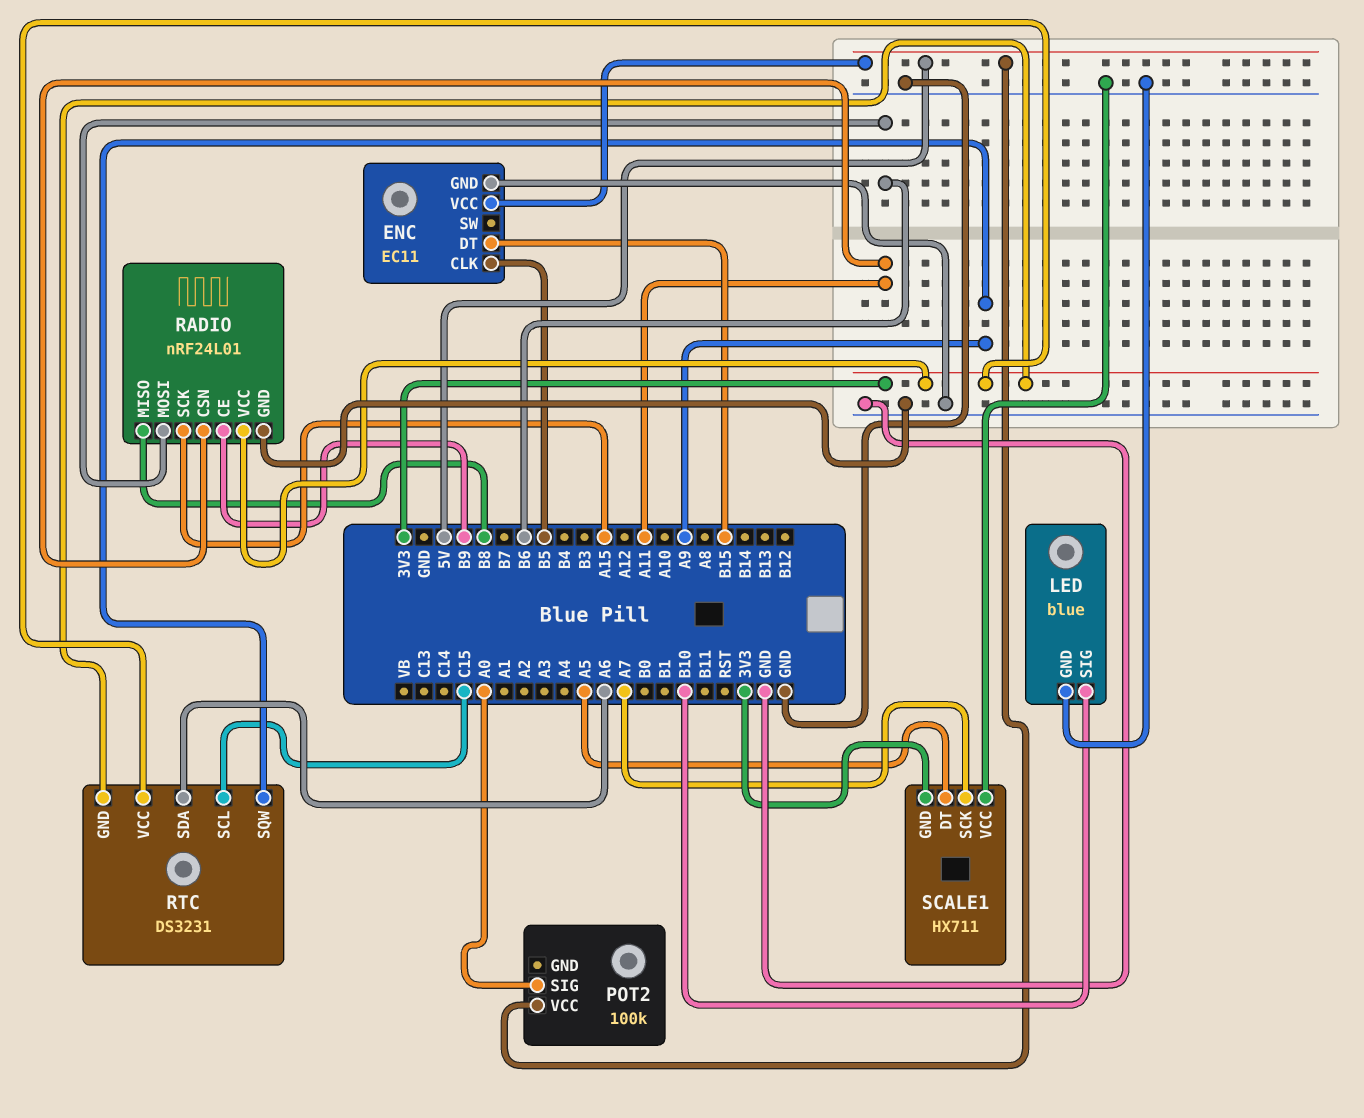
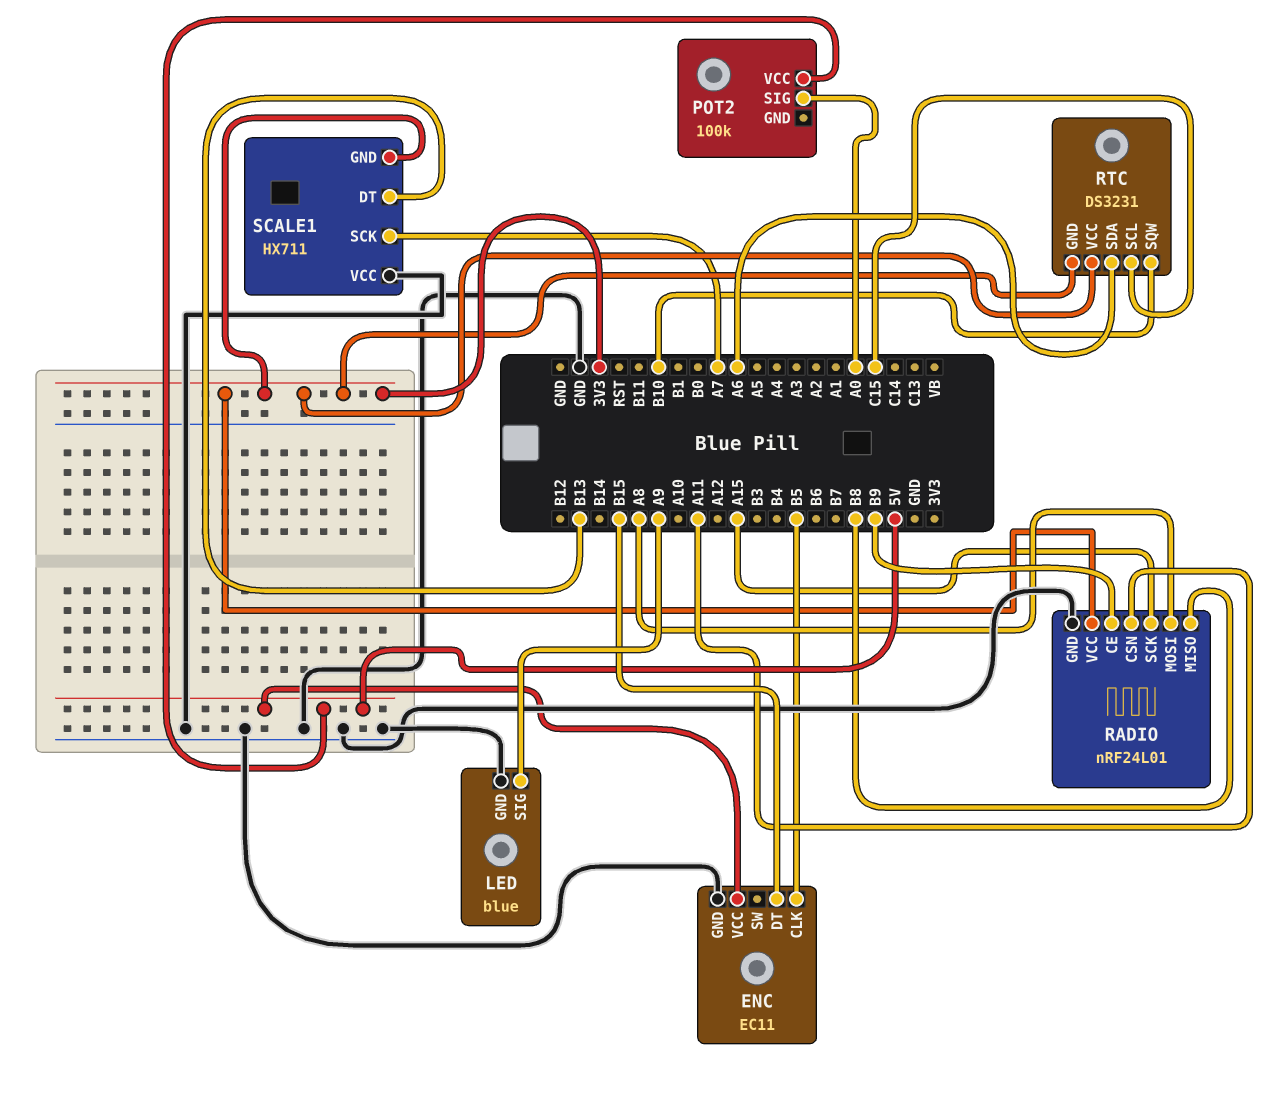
LED pin SIG: B10 -> A9
RADIO pin MOSI: B6 -> A8
RTC pin SQW: A9 -> B10
SCALE1 pin DT: A5 -> B13

